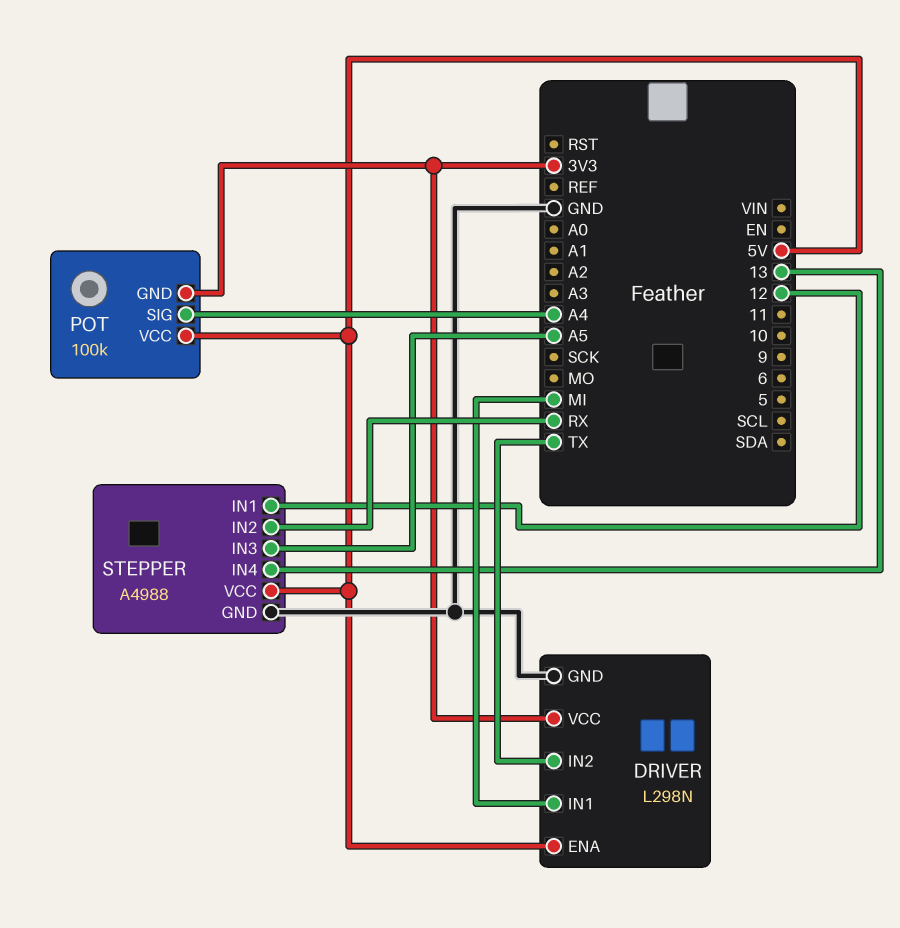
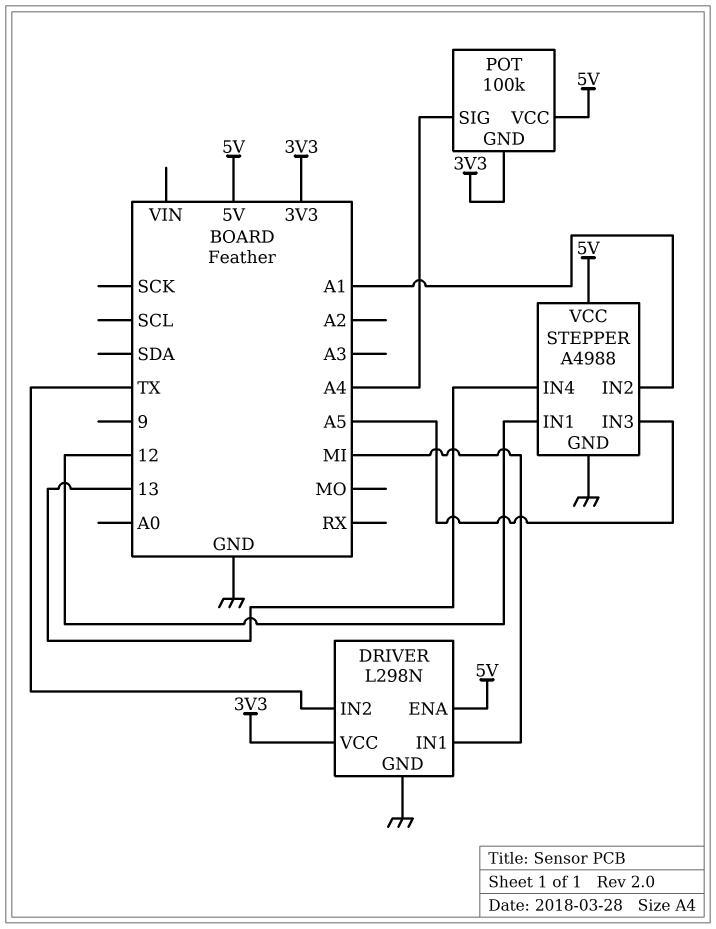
STEPPER pin IN2: RX -> A1

